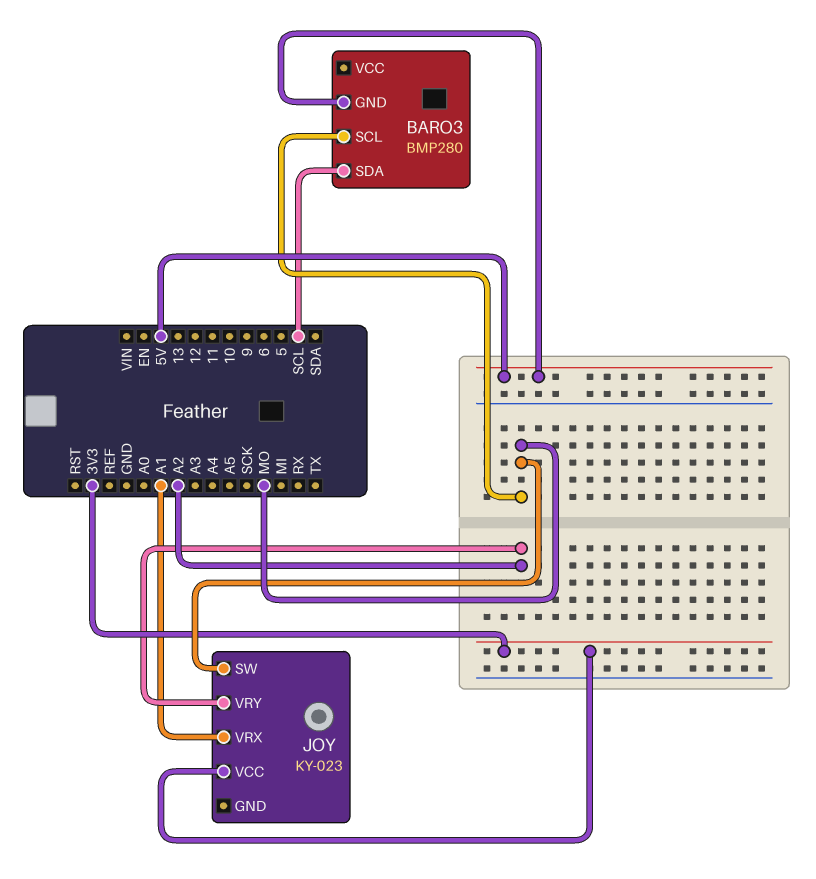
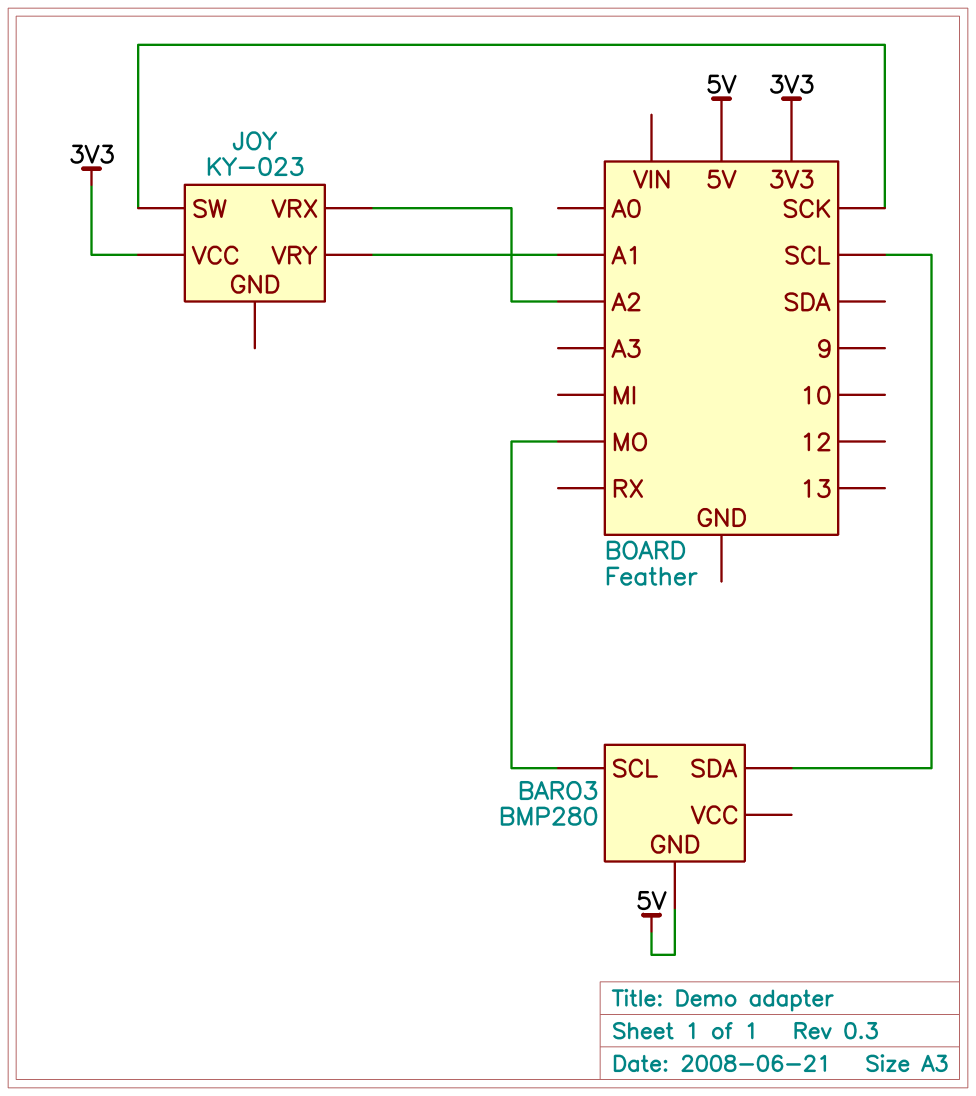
JOY pin SW: MO -> SCK
JOY pin VRX: A1 -> A2
JOY pin VRY: A2 -> A1

